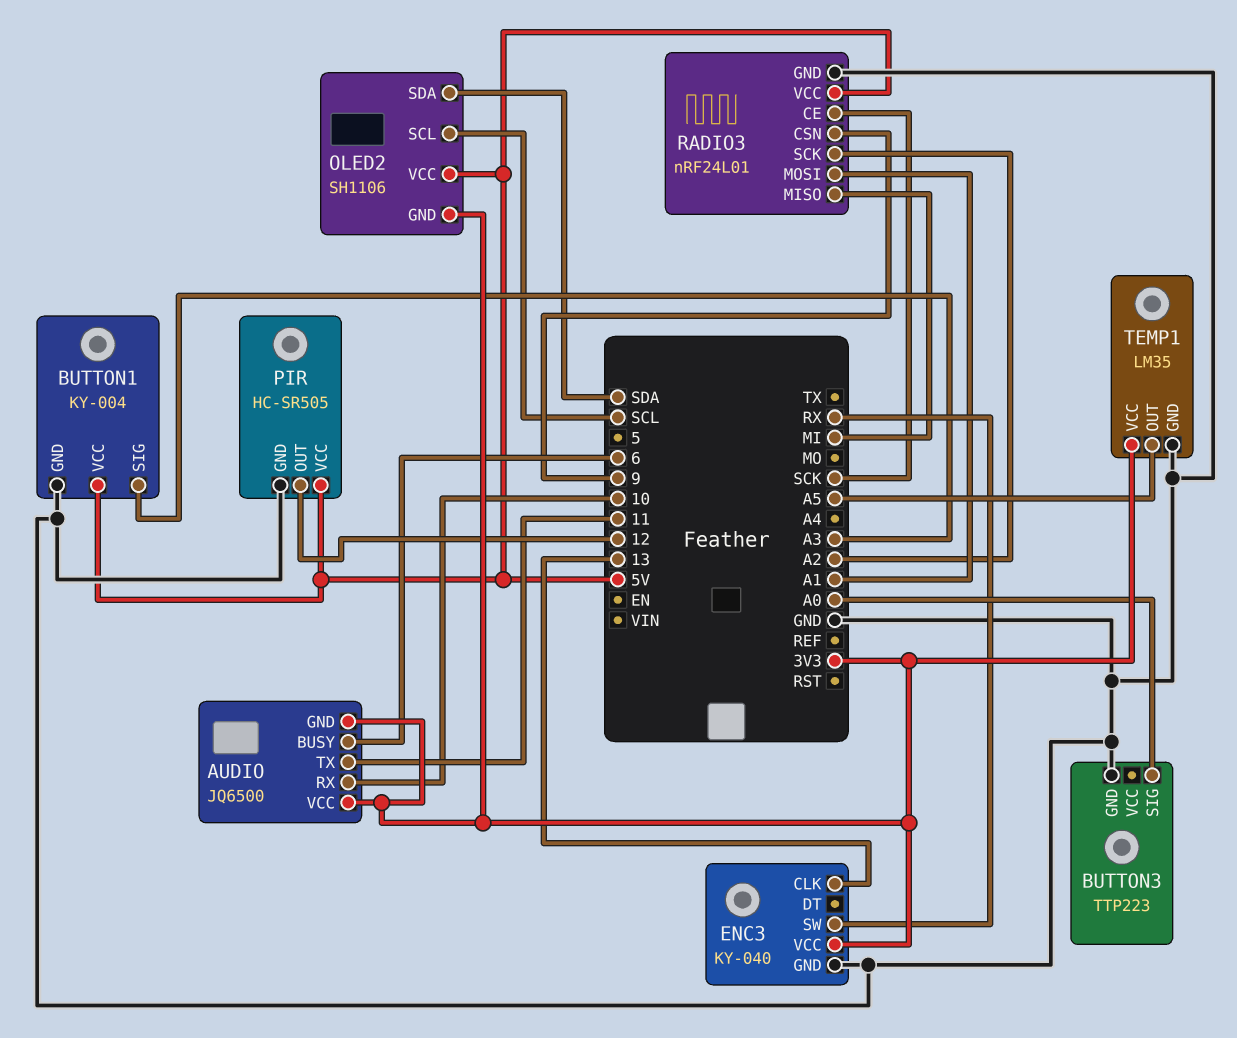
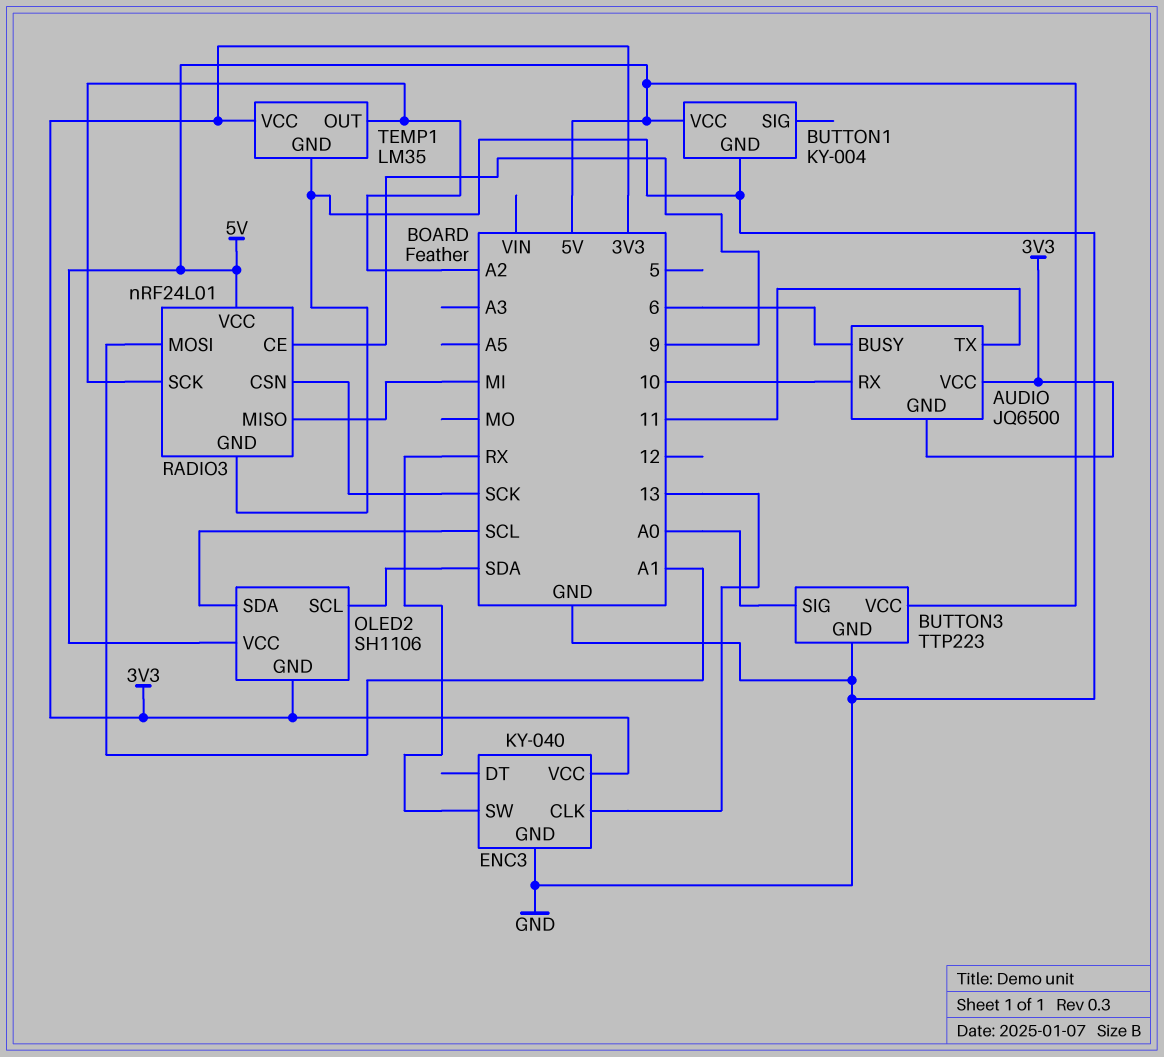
BUTTON1 pin SIG: A3 -> none
BUTTON3 pin VCC: none -> 5V
OLED2 pin SCL: SCL -> SDA
OLED2 pin SDA: SDA -> SCL
PIR: HC-SR505 -> none
PIR pin GND: GND -> none
PIR pin OUT: 12 -> none
PIR pin VCC: 5V -> none
RADIO3 pin CE: SCK -> 9
RADIO3 pin CSN: 9 -> SCK
TEMP1 pin OUT: A5 -> A2

